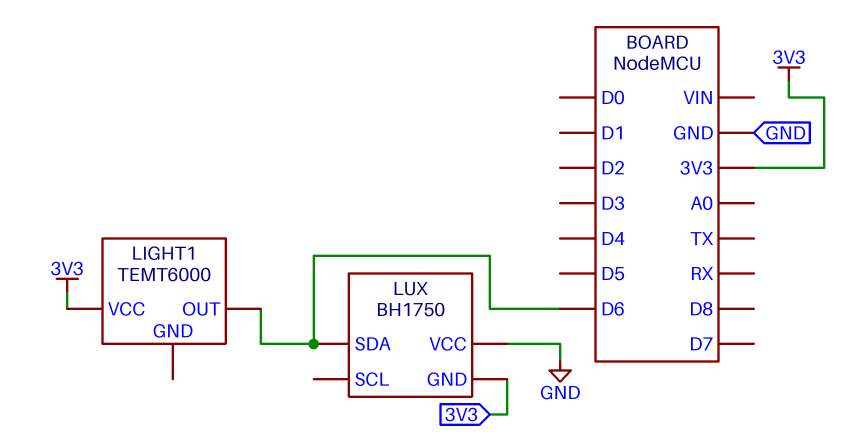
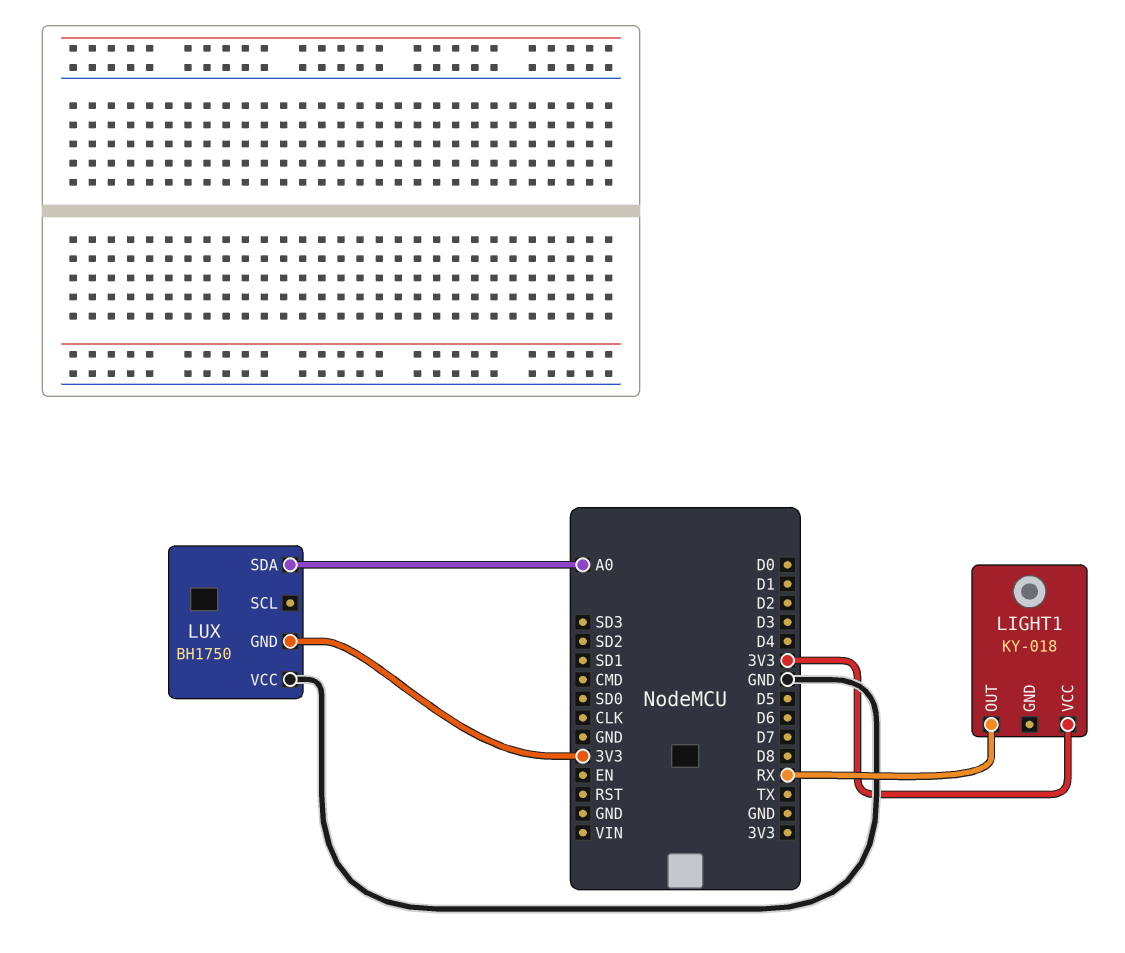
LIGHT1: TEMT6000 -> KY-018
LIGHT1 pin OUT: D6 -> RX
LUX pin SDA: D6 -> A0

